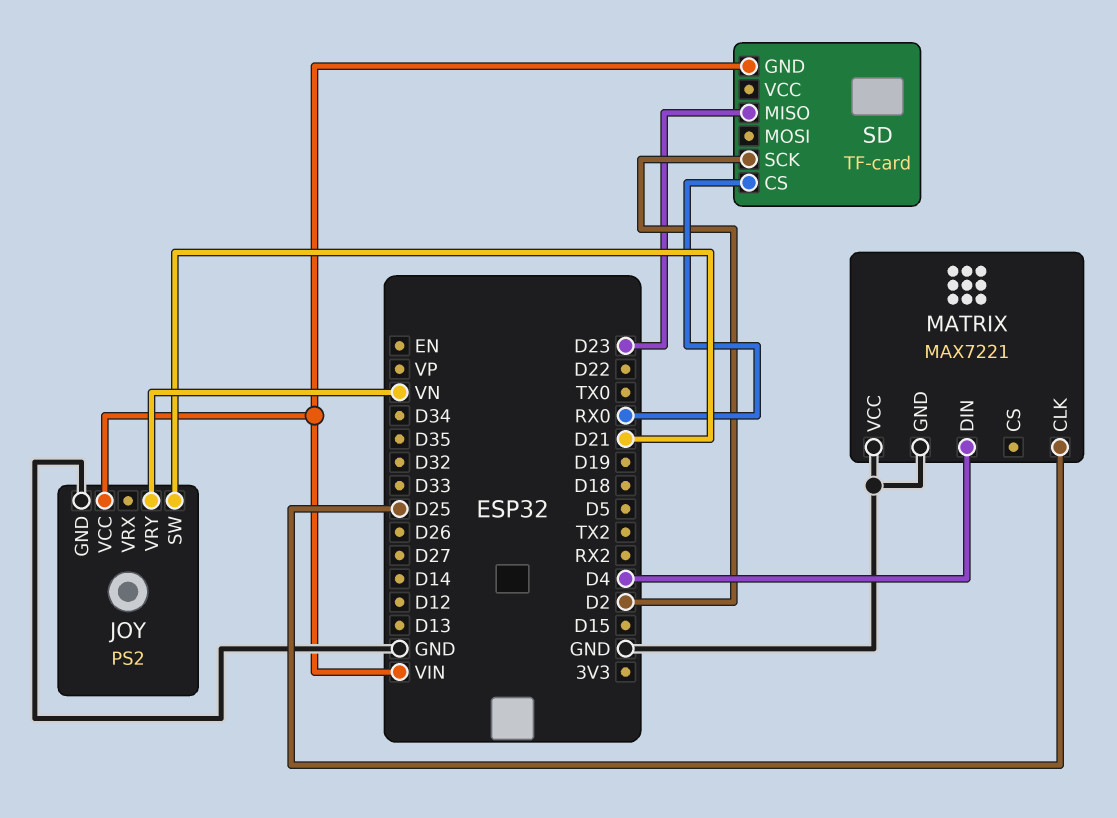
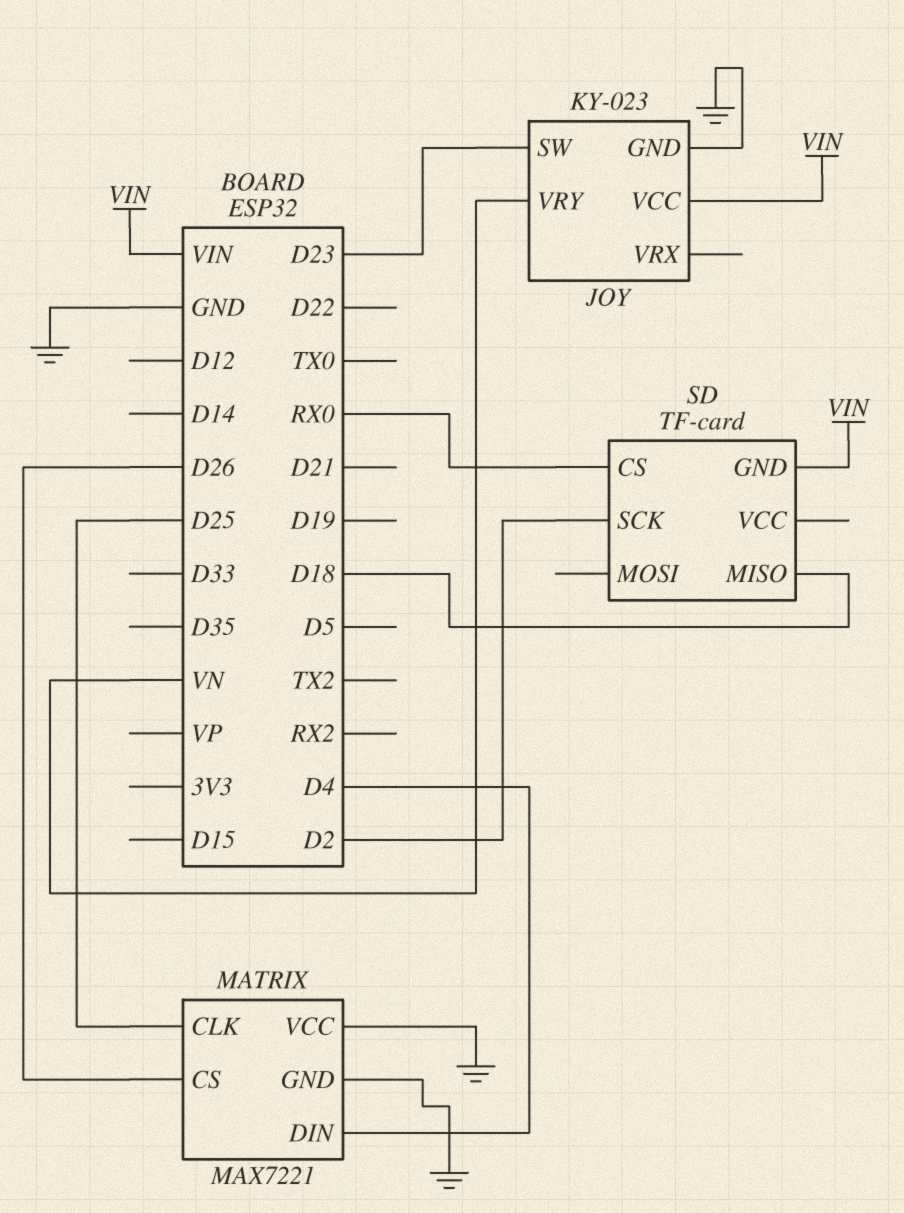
JOY: PS2 -> KY-023
JOY pin SW: D21 -> D23
MATRIX pin CS: none -> D26
SD pin MISO: D23 -> D18

